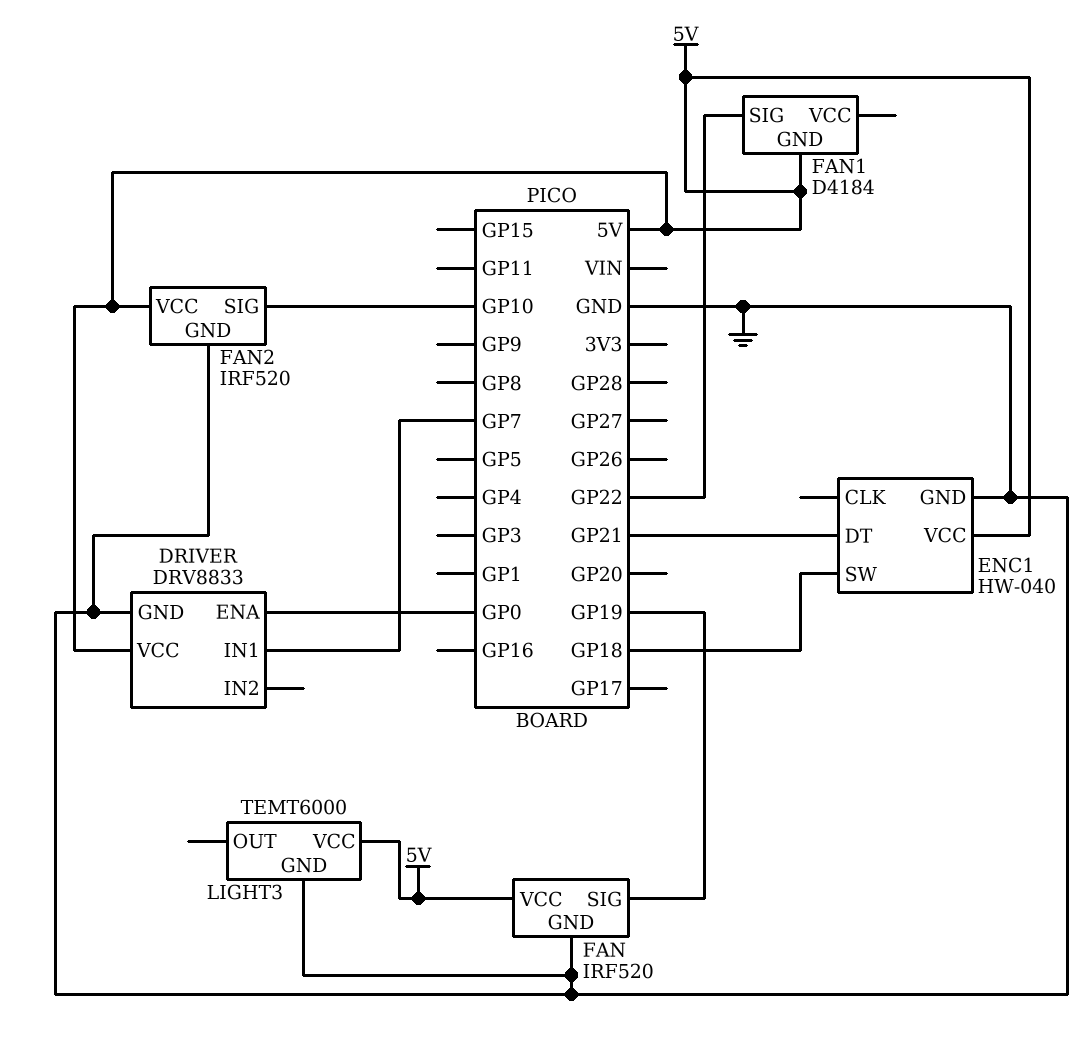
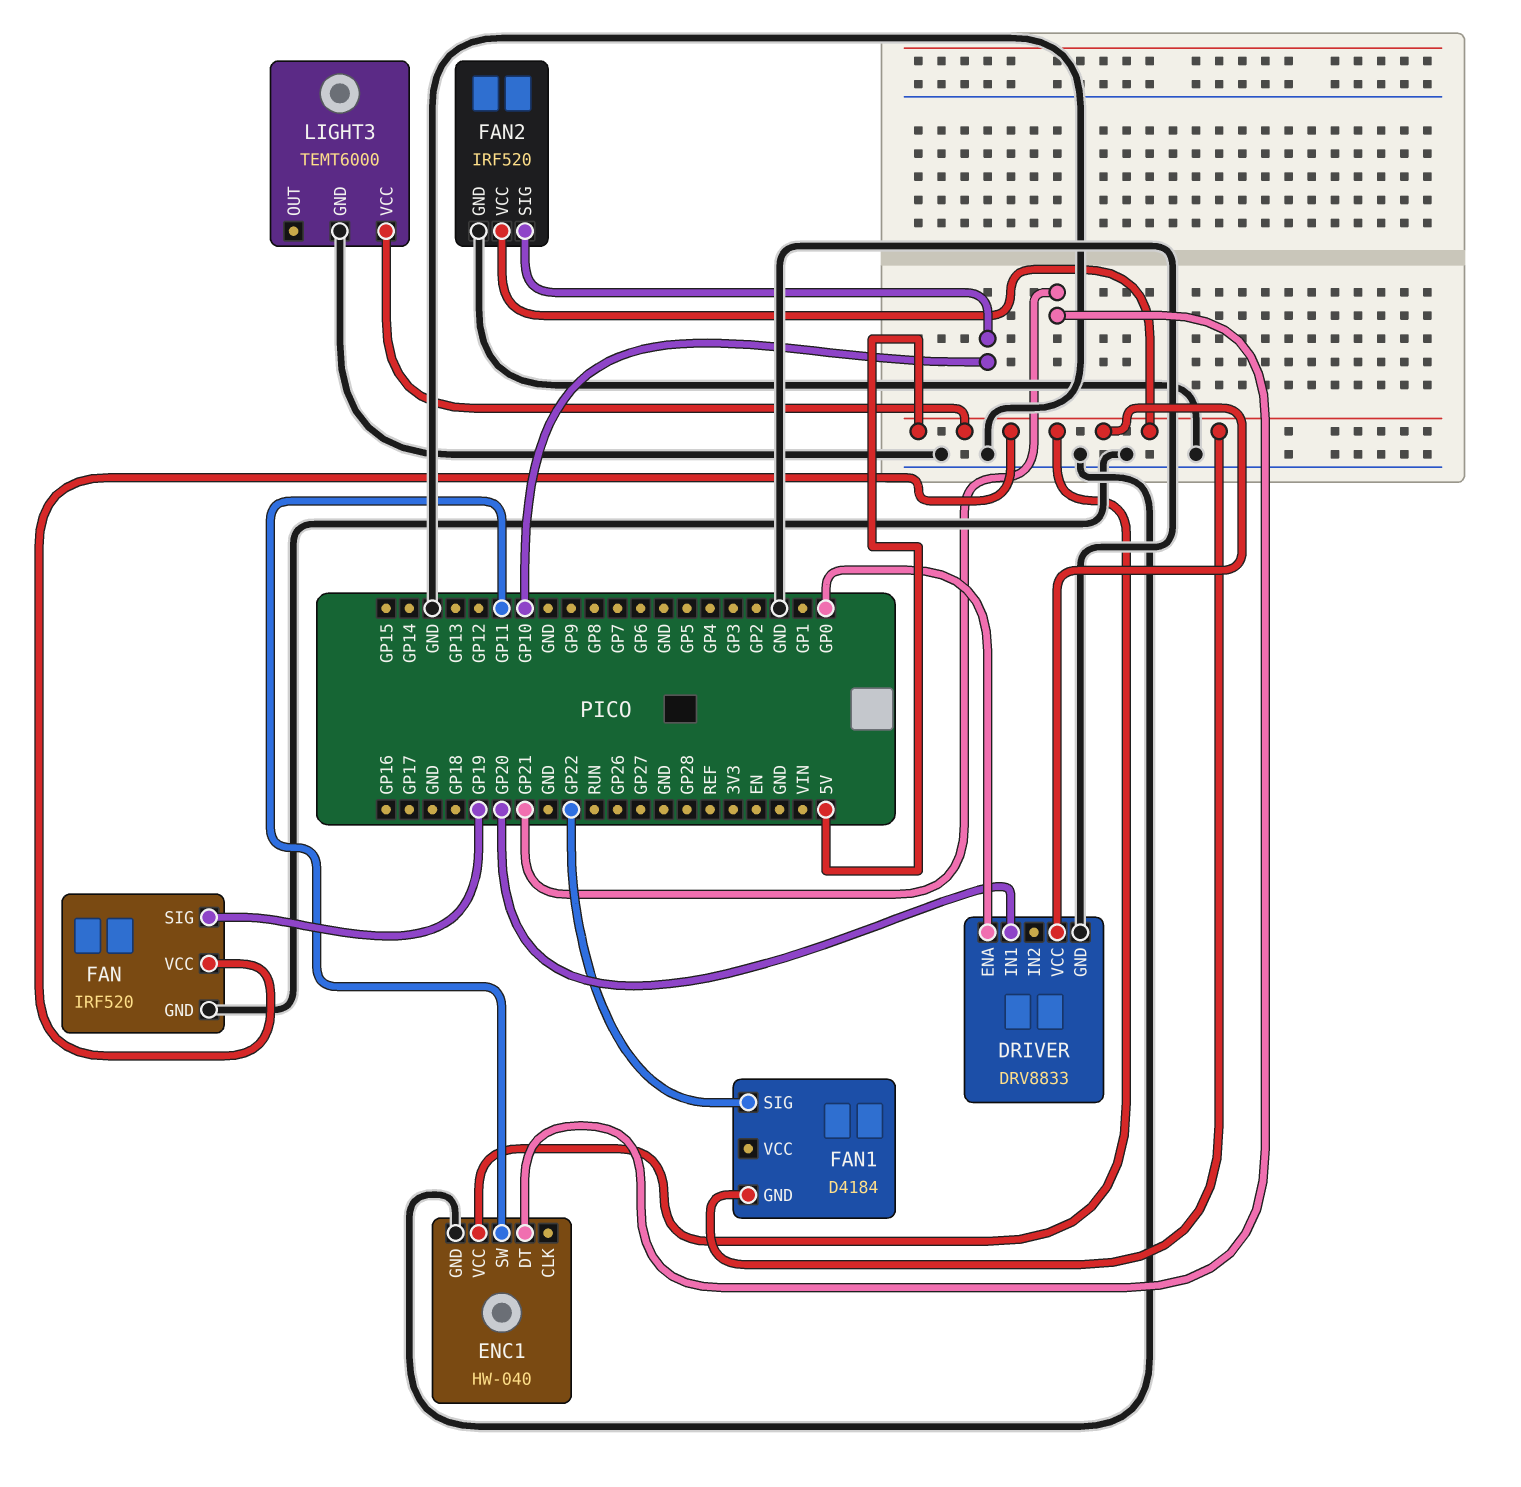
DRIVER pin IN1: GP7 -> GP20
ENC1 pin SW: GP18 -> GP11

